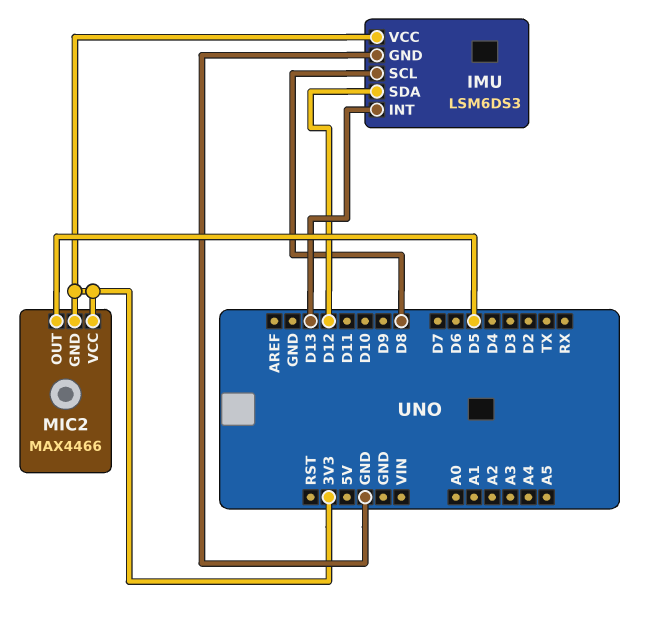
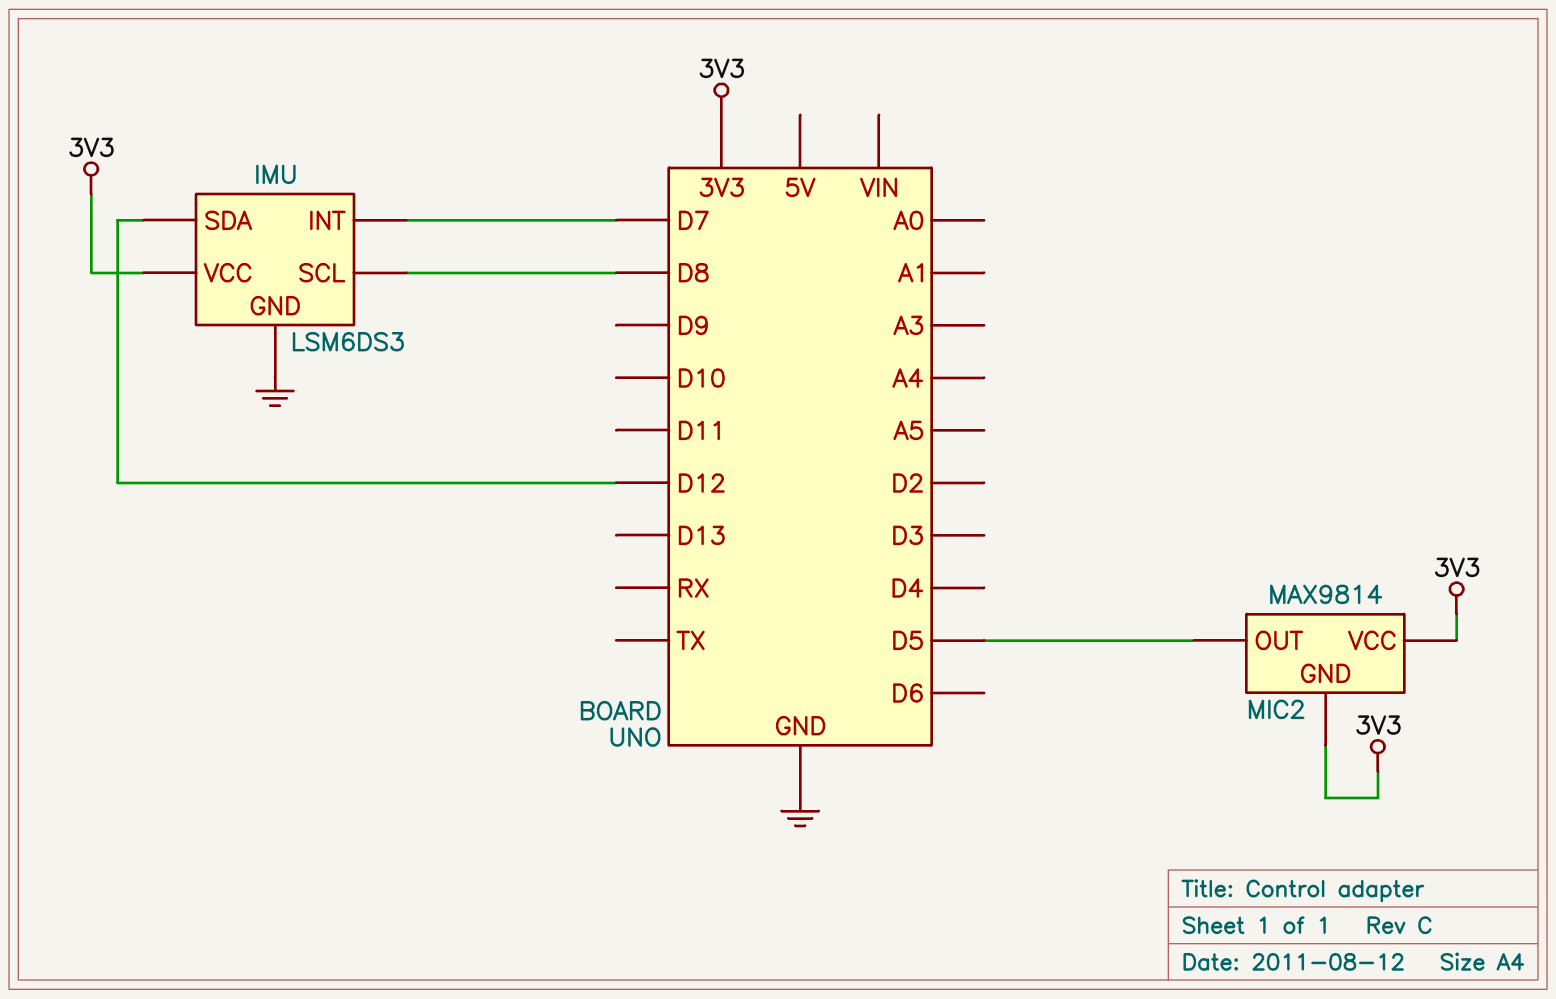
IMU pin INT: D13 -> D7
MIC2: MAX4466 -> MAX9814

